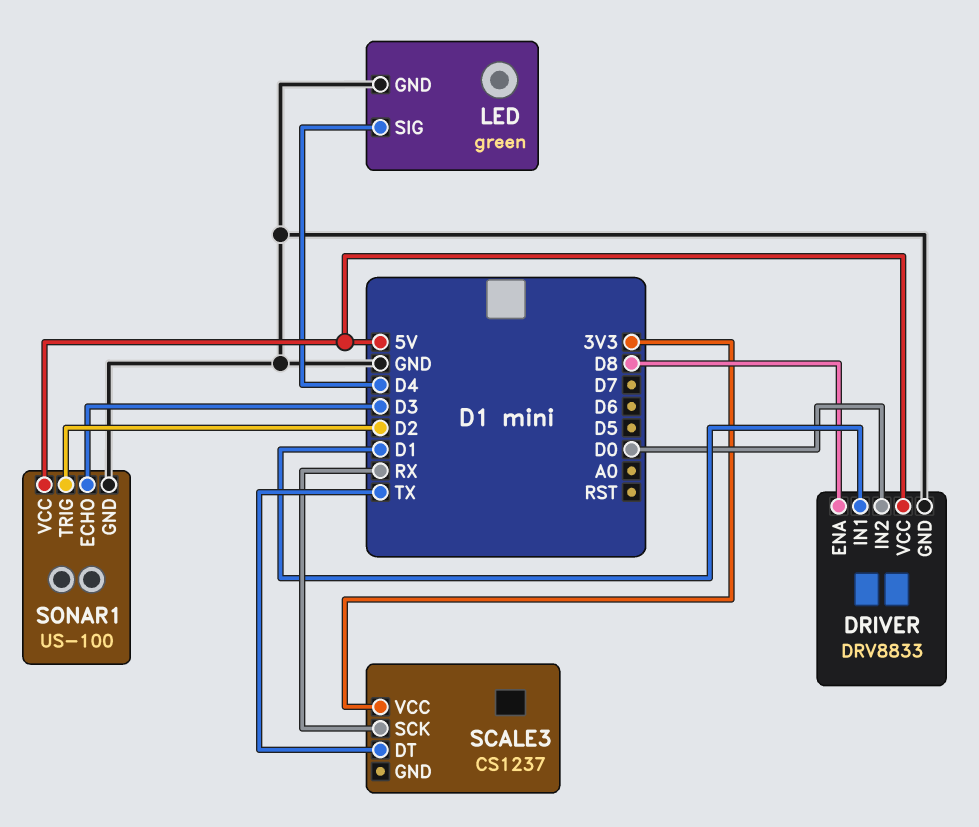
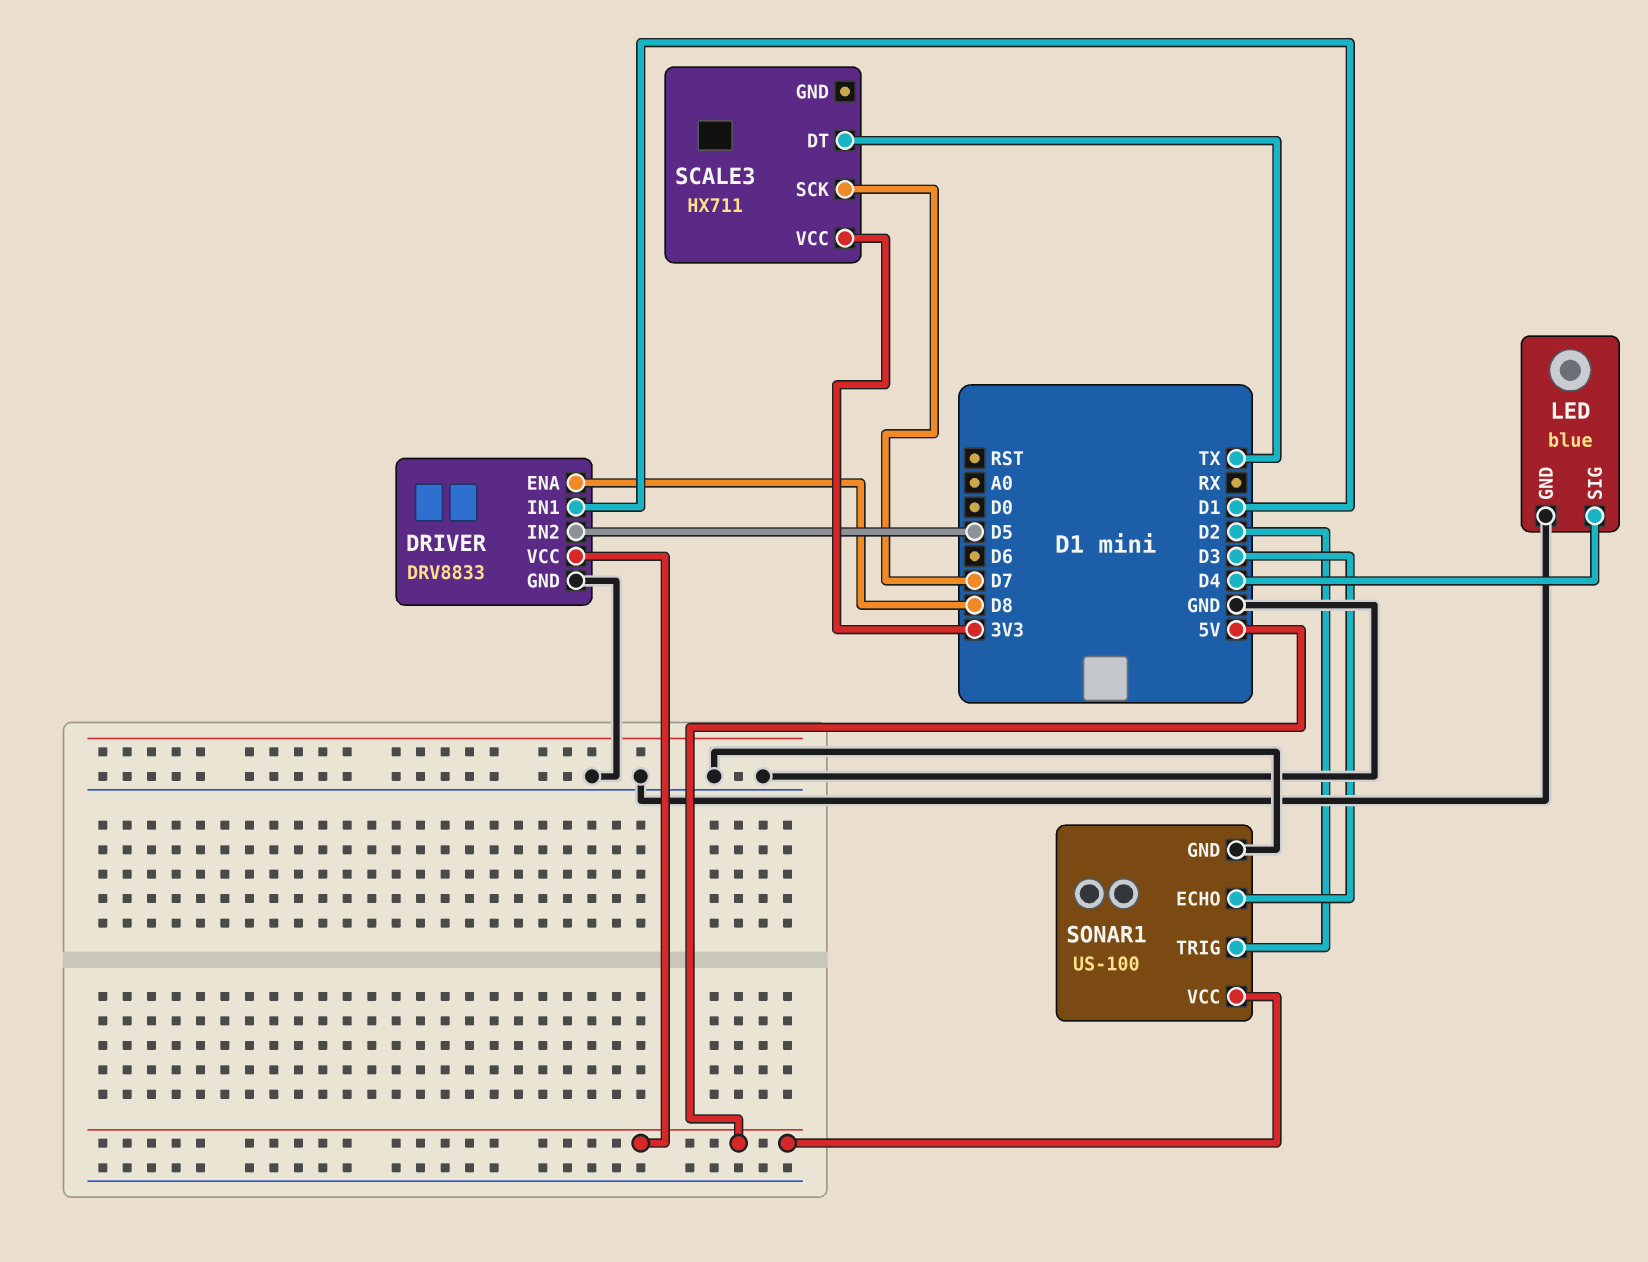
DRIVER pin IN2: D0 -> D5
LED: green -> blue
SCALE3: CS1237 -> HX711
SCALE3 pin SCK: RX -> D7

